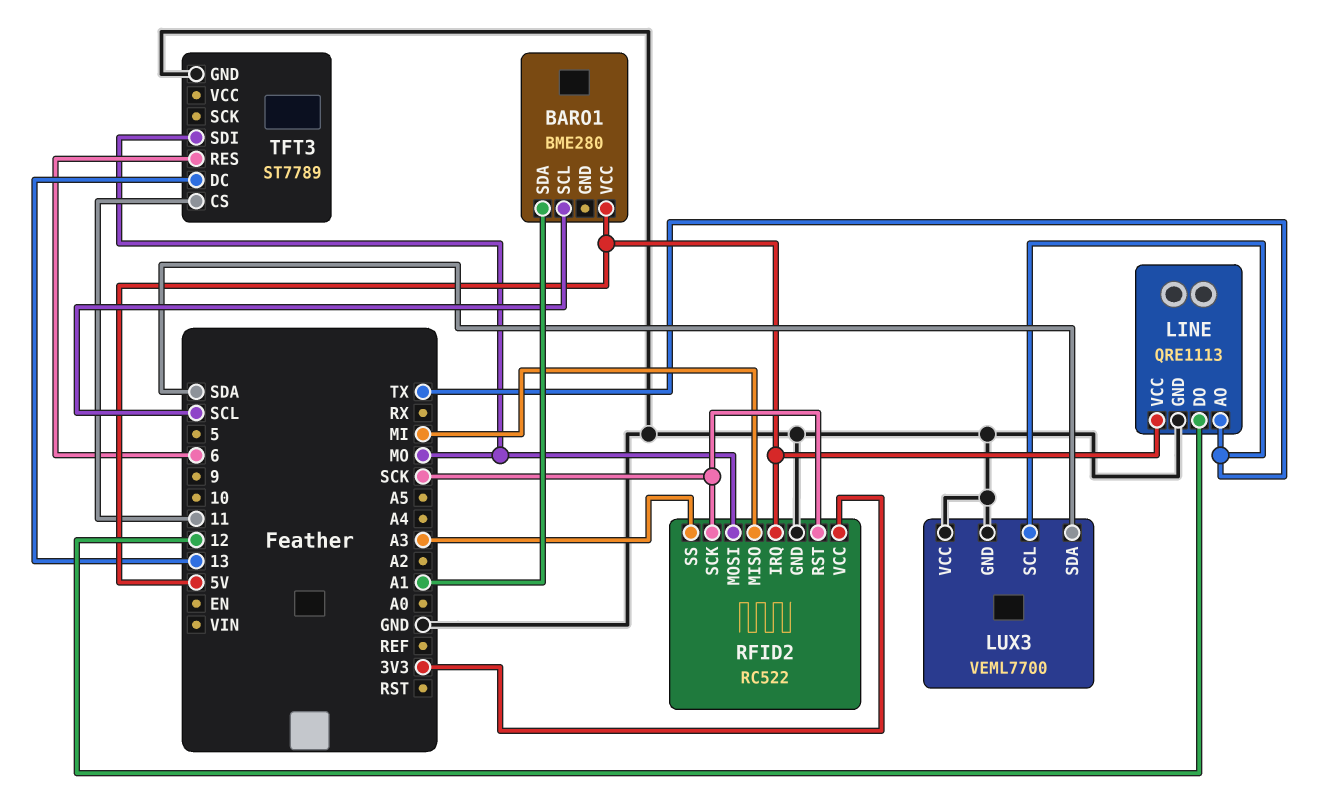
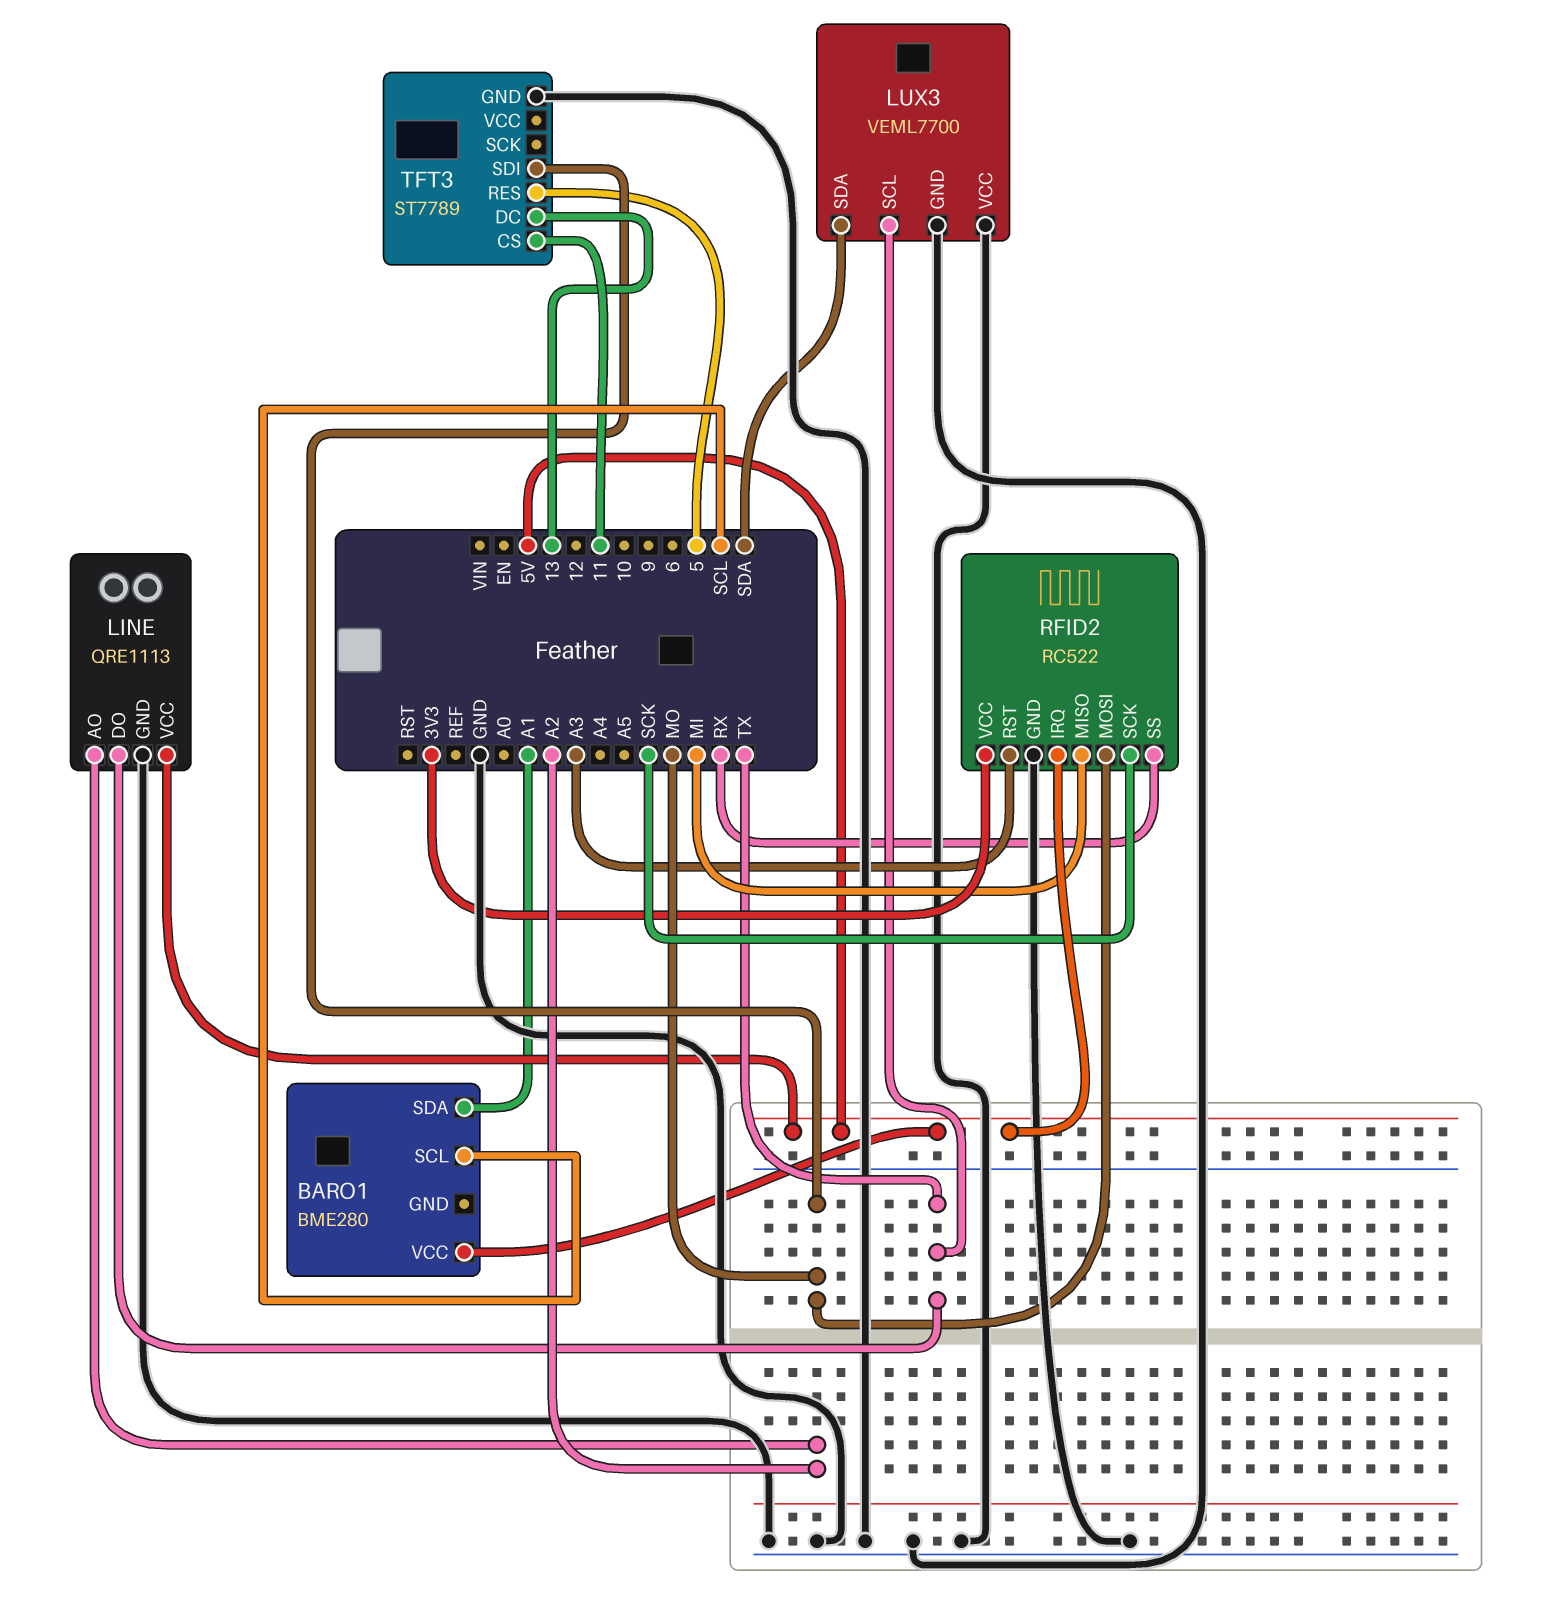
LINE pin AO: TX -> A2
LINE pin DO: 12 -> TX
RFID2 pin RST: SCK -> A3
RFID2 pin SS: A3 -> RX
TFT3 pin RES: 6 -> 5

